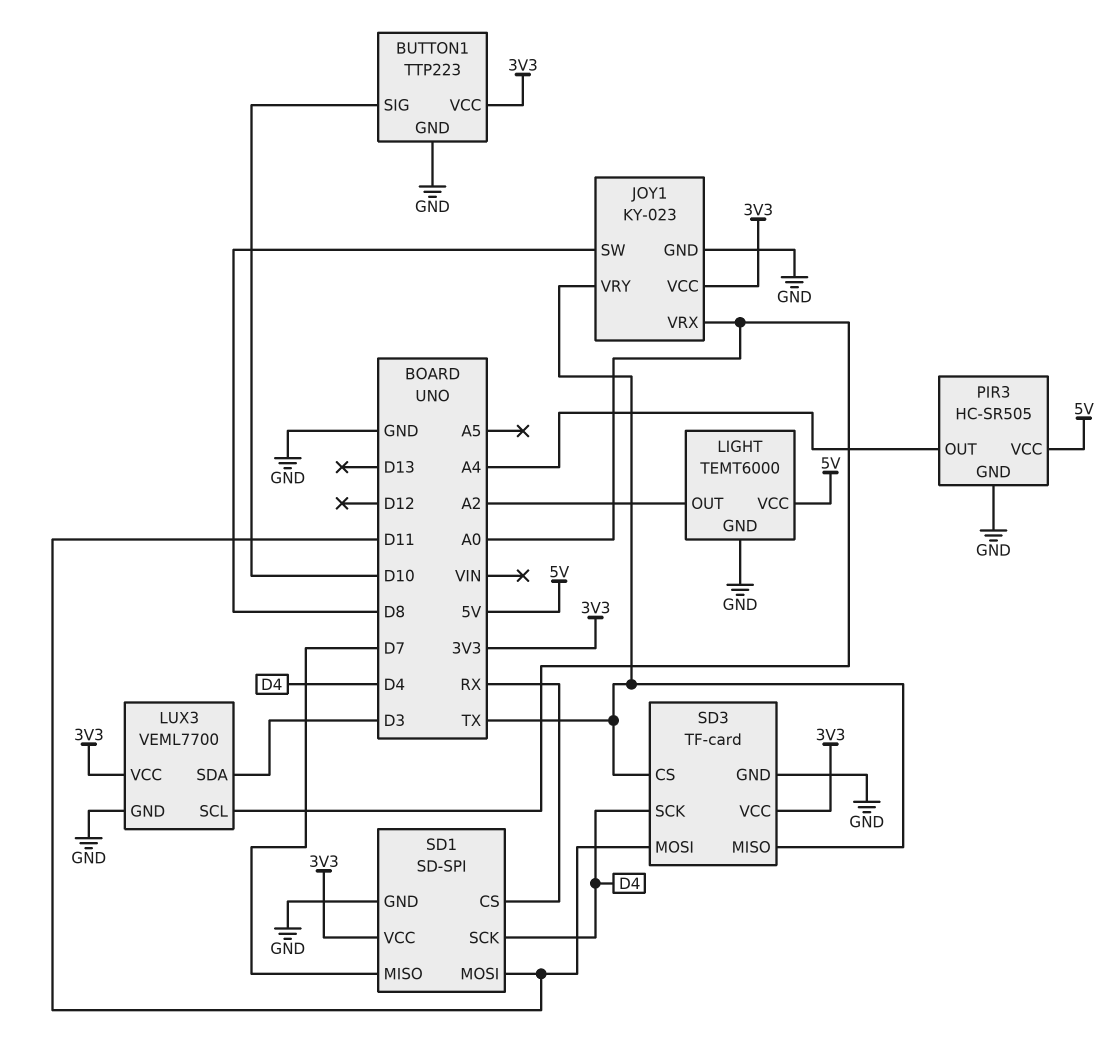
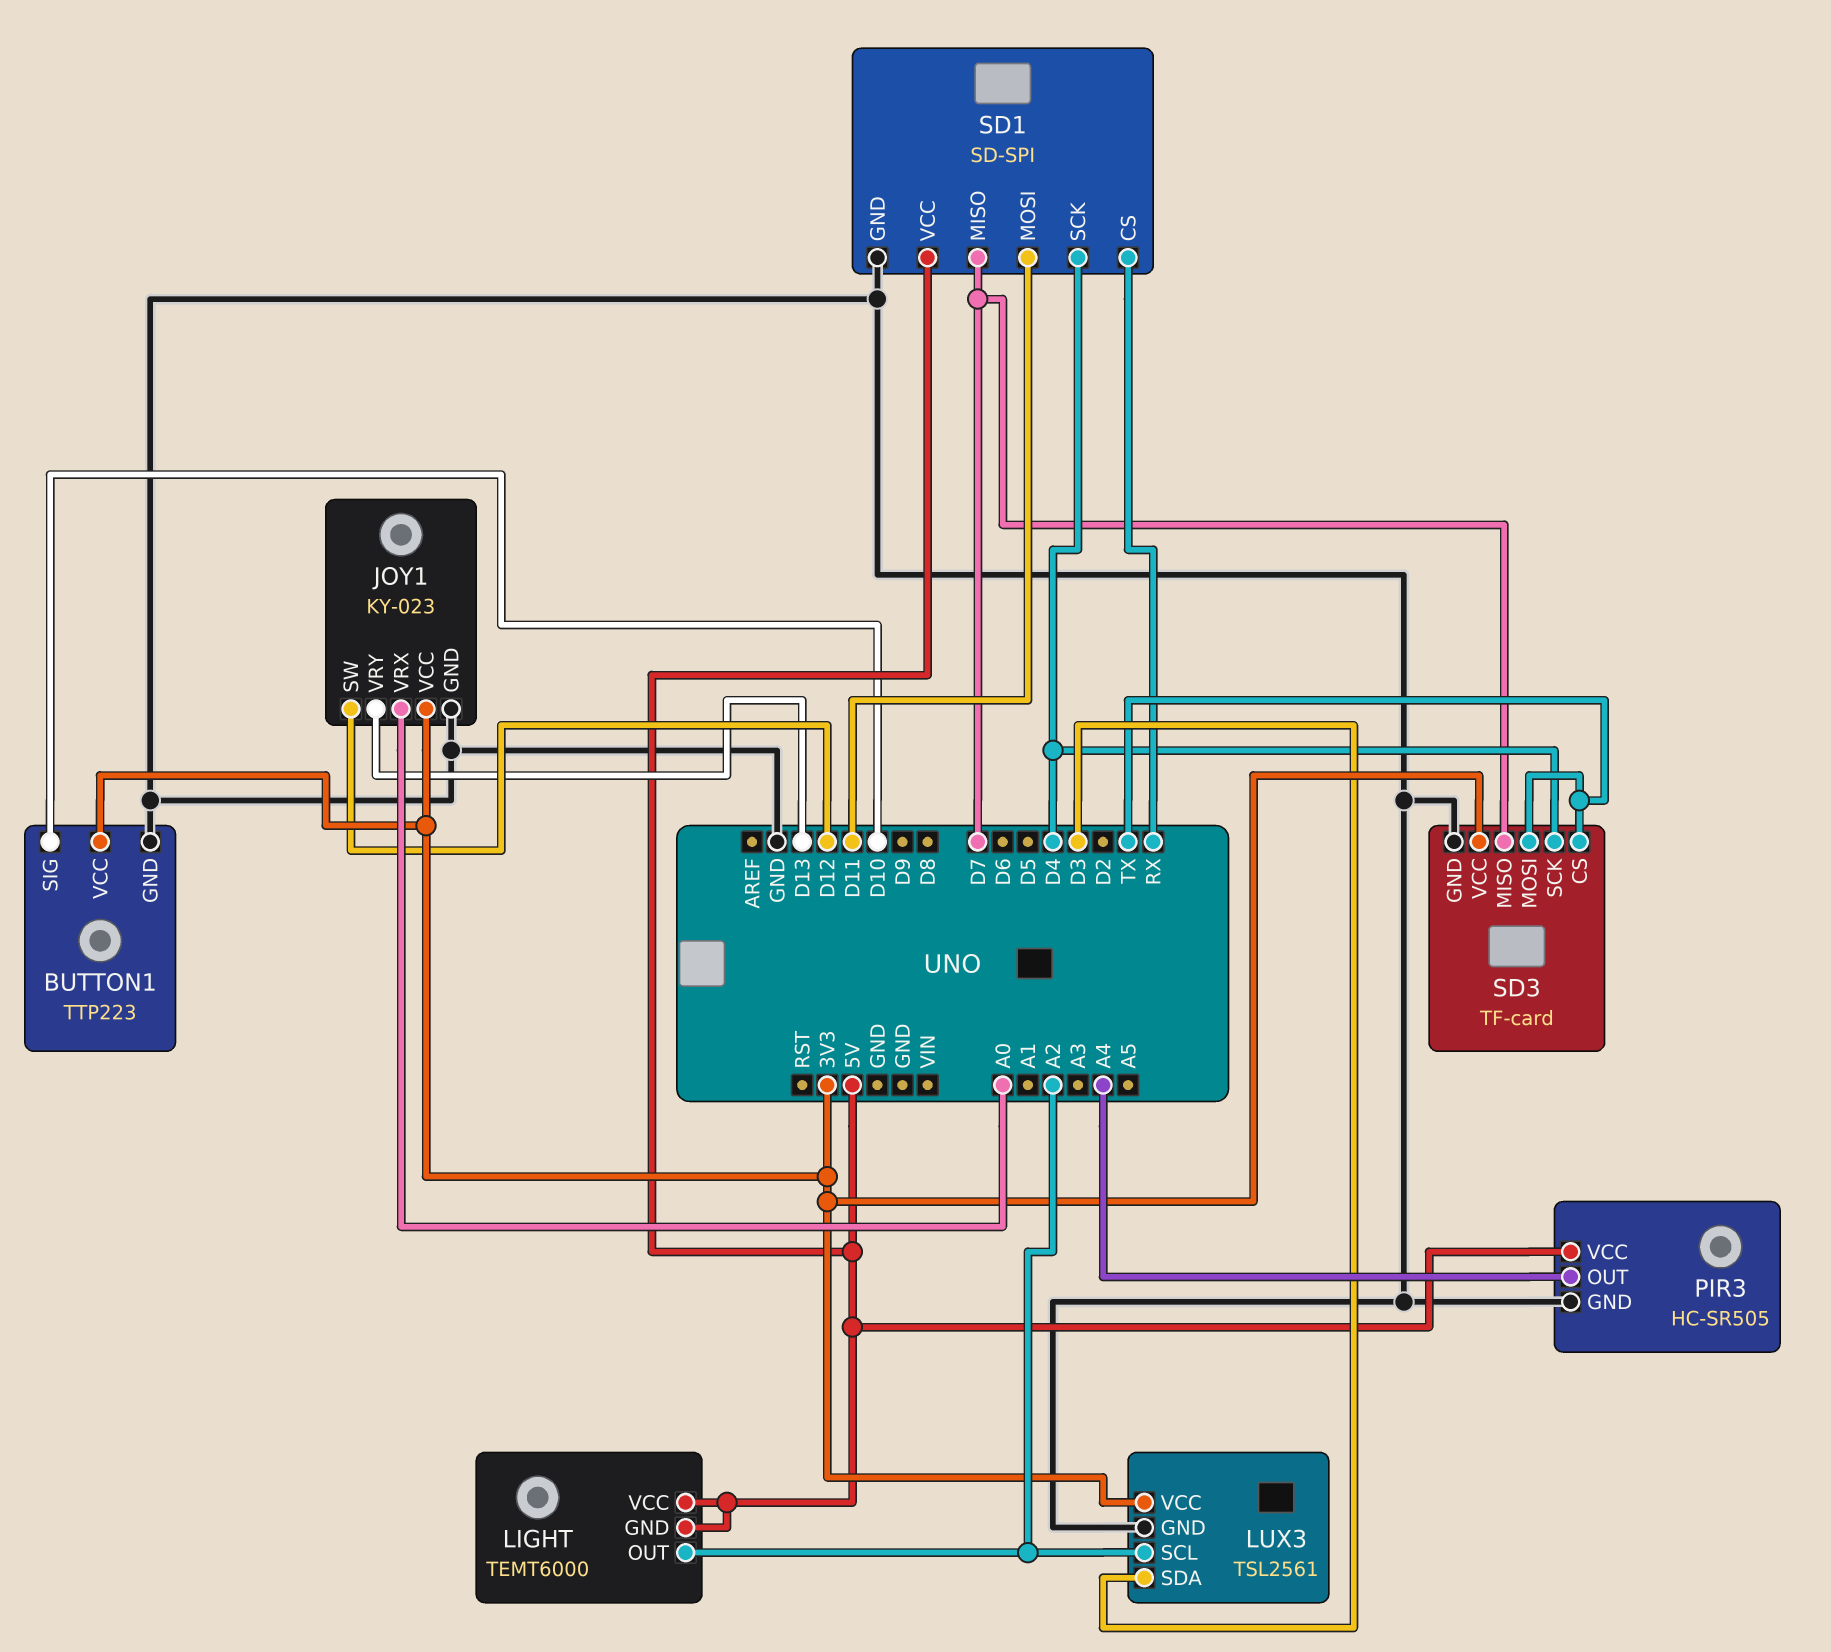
JOY1 pin SW: D8 -> D12
JOY1 pin VRY: TX -> D13
LIGHT pin GND: GND -> 5V
LUX3: VEML7700 -> TSL2561
LUX3 pin SCL: A0 -> A2
SD1 pin VCC: 3V3 -> 5V
SD3 pin MISO: TX -> D7
SD3 pin MOSI: D11 -> TX

